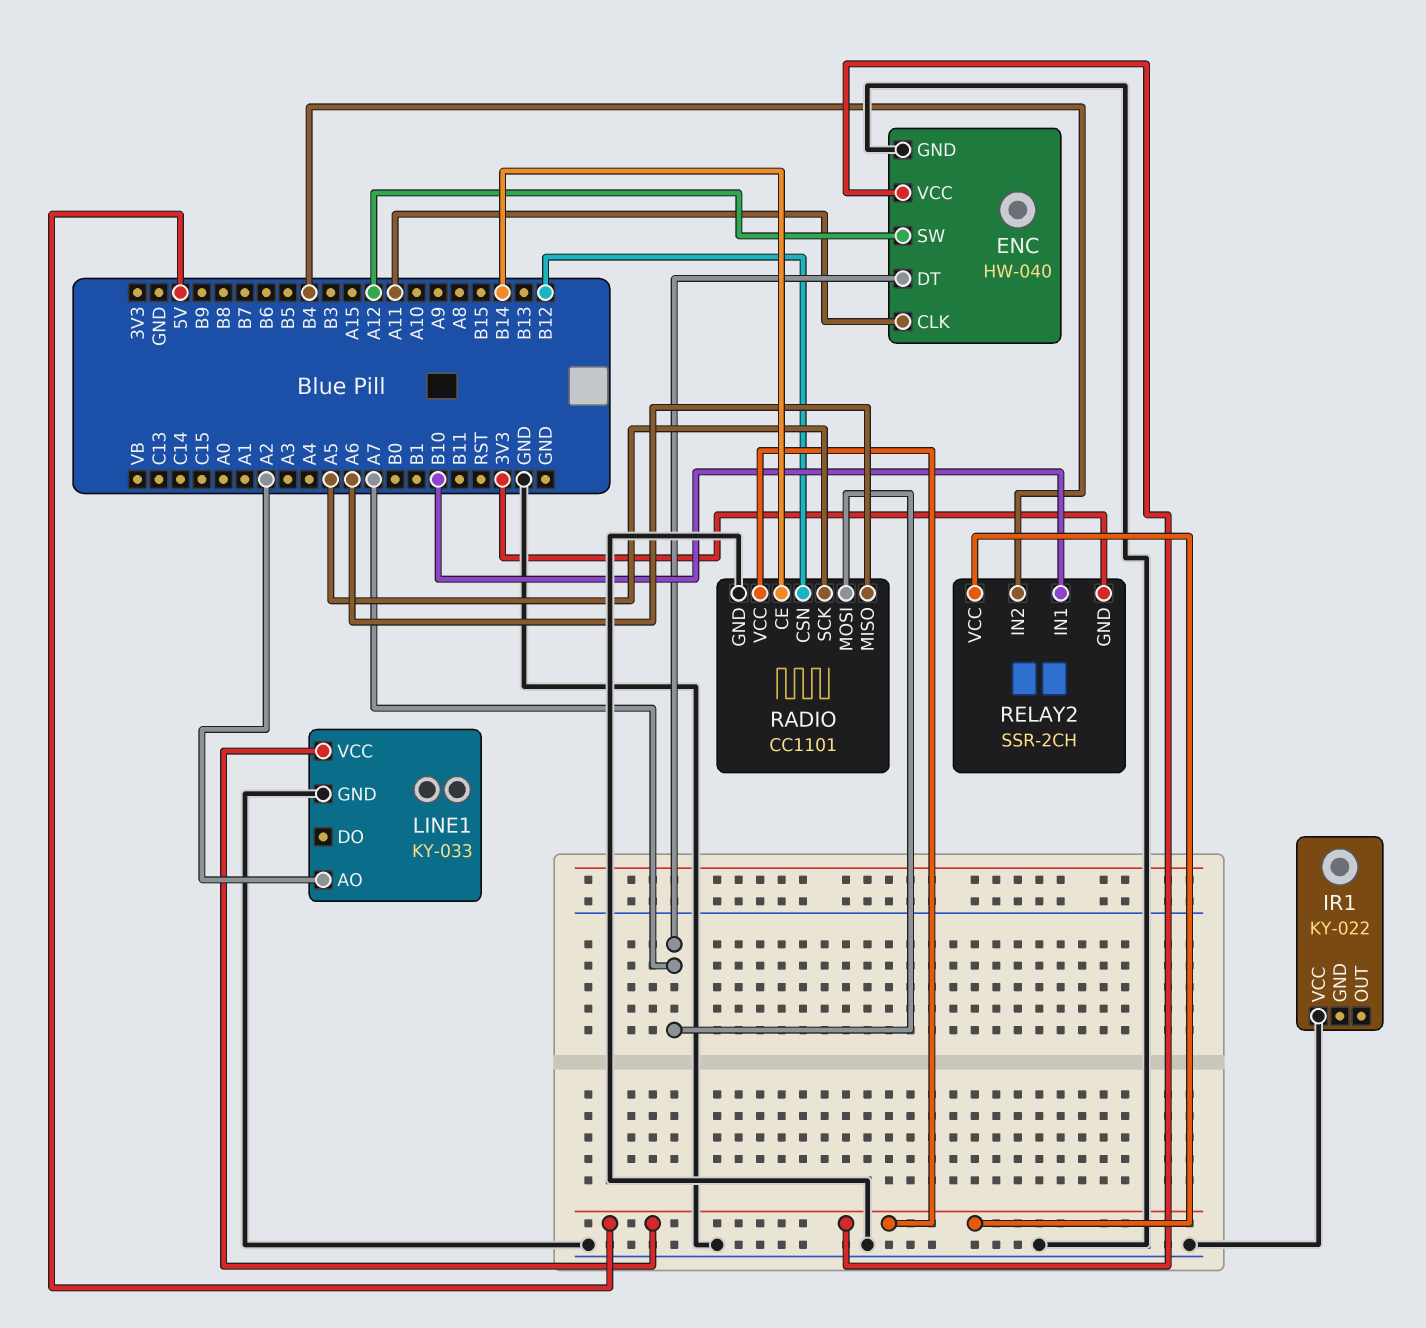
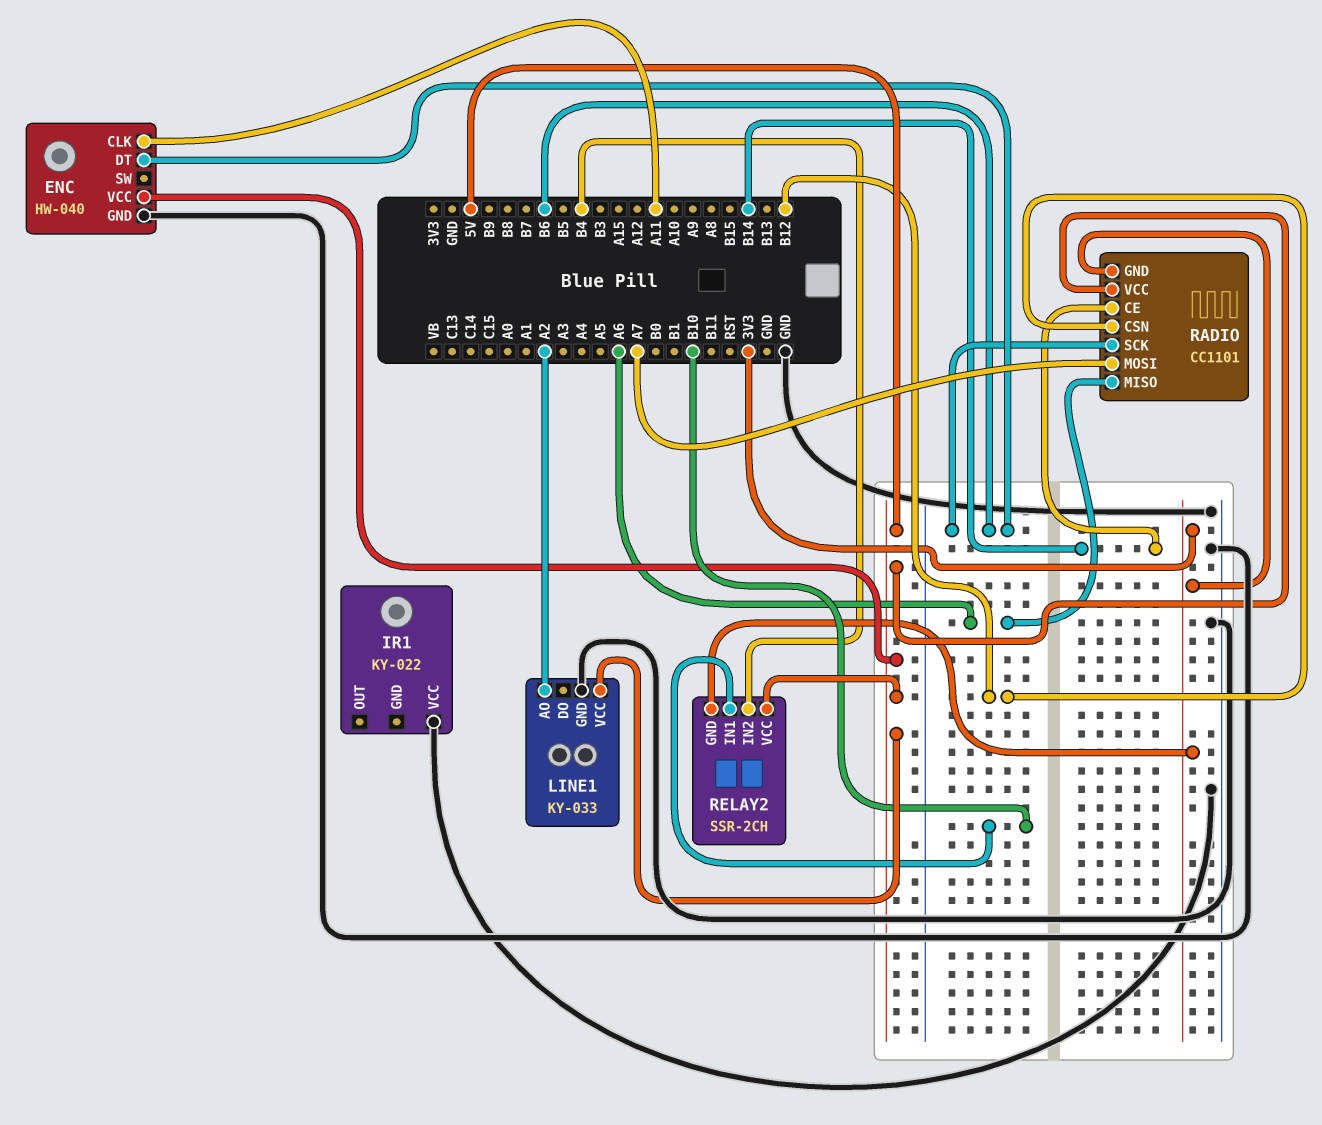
ENC pin DT: A7 -> B6
ENC pin SW: A12 -> none
RADIO pin GND: GND -> 3V3
RADIO pin SCK: A5 -> B6

